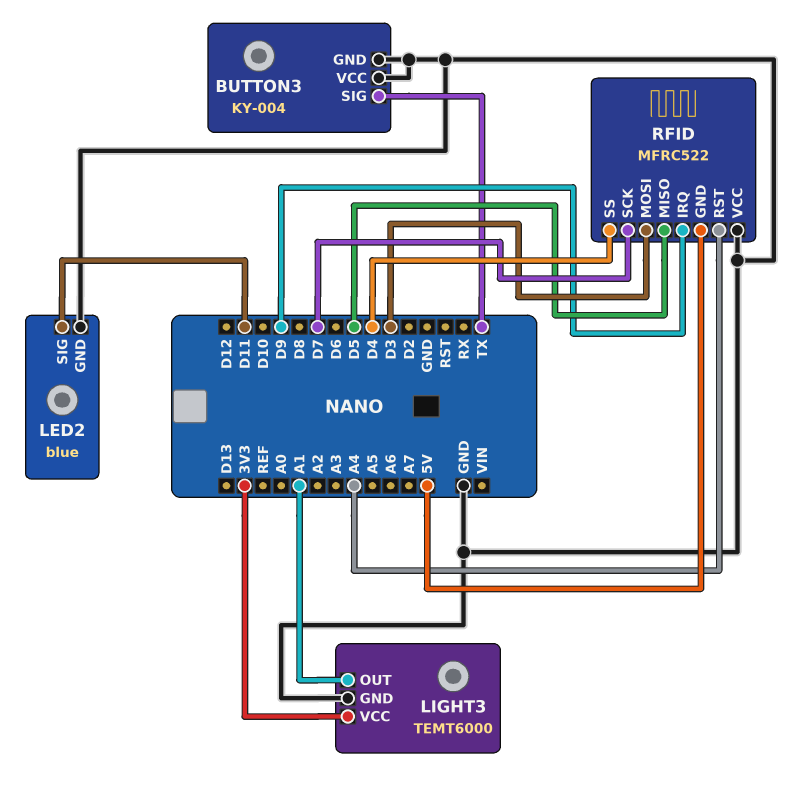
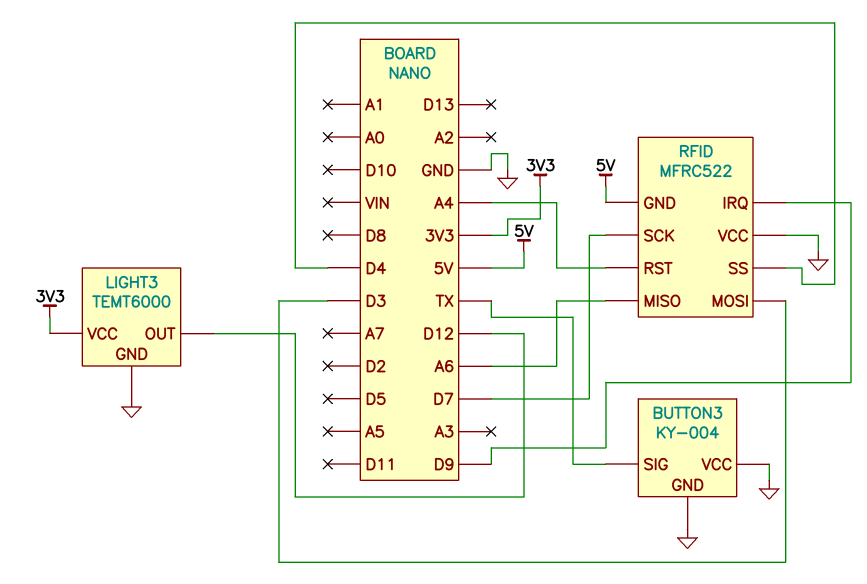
LED2: blue -> none
LED2 pin GND: GND -> none
LED2 pin SIG: D11 -> none
LIGHT3 pin OUT: A1 -> D12
RFID pin MISO: D5 -> A6

